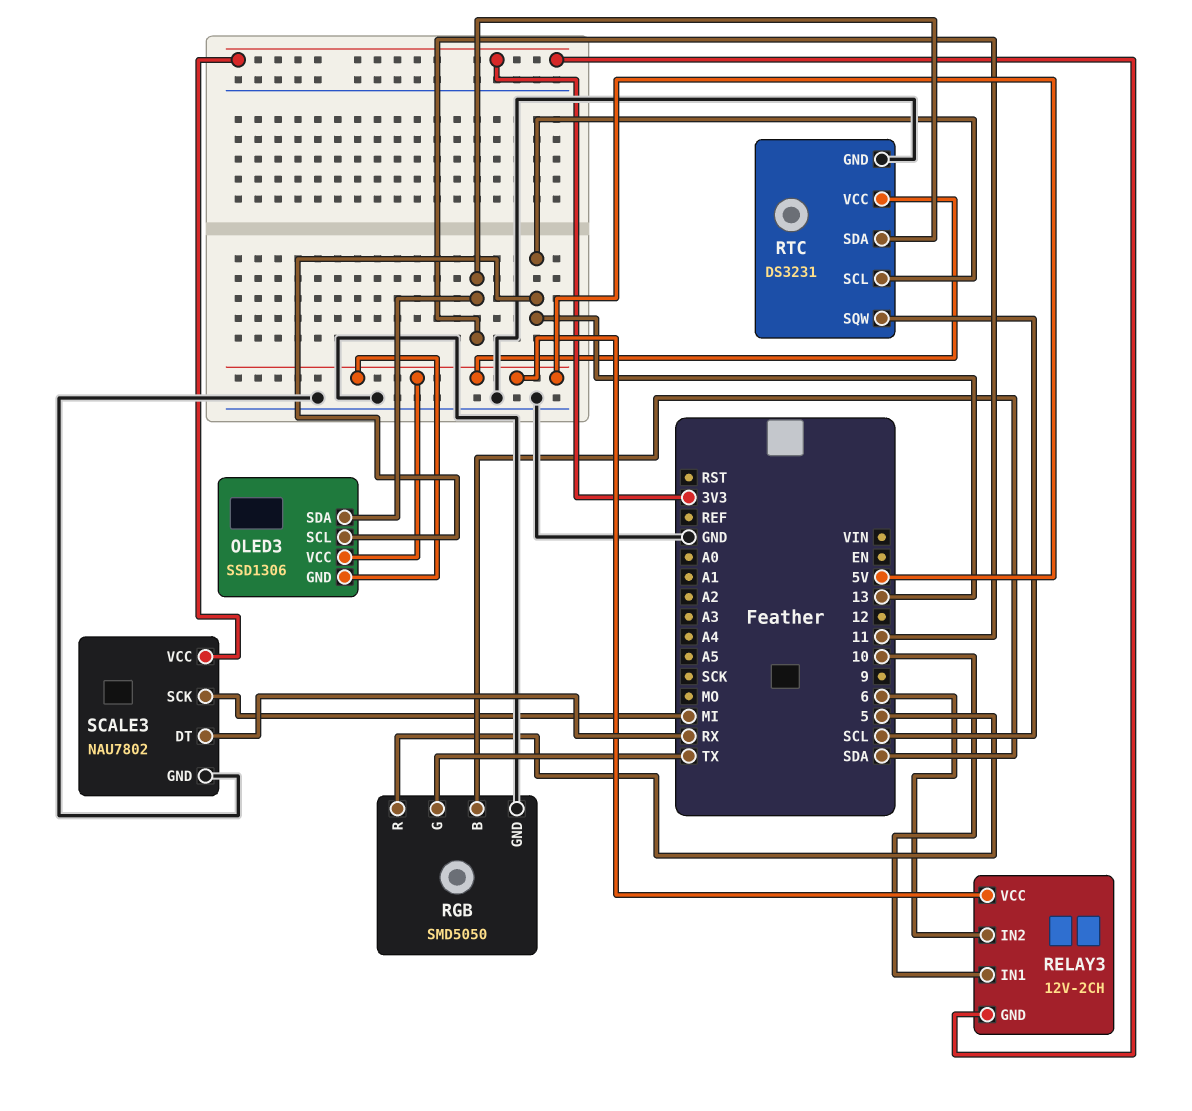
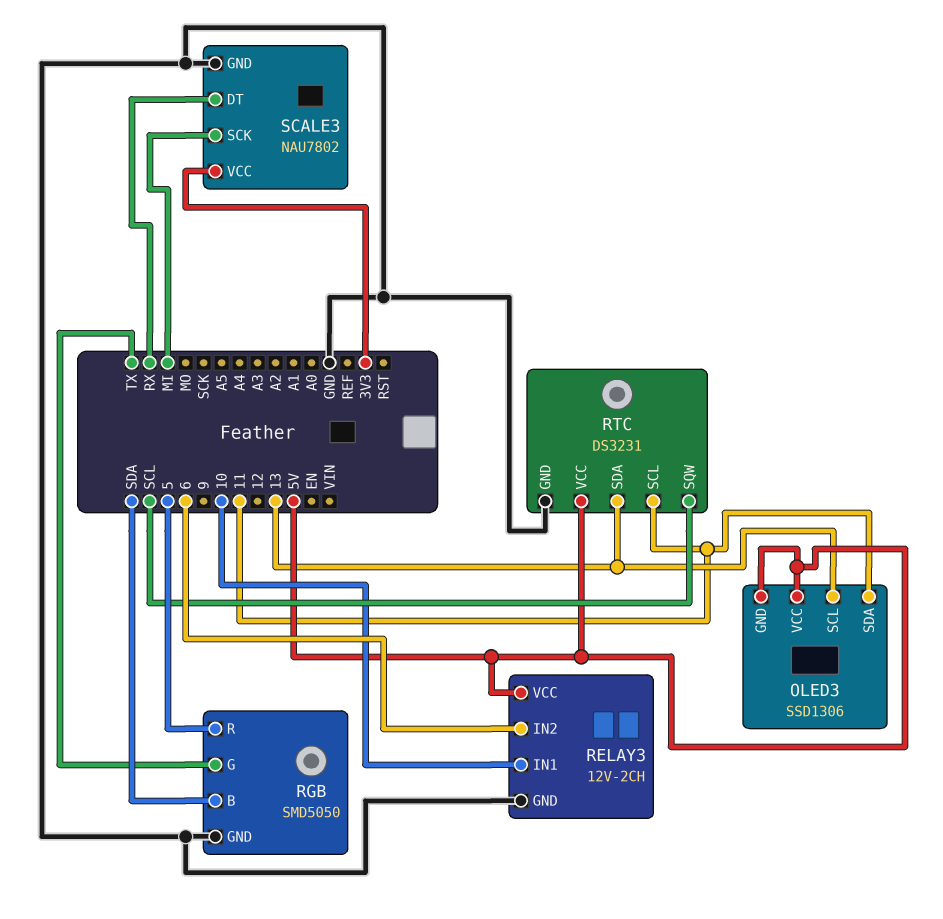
RELAY3 pin GND: 3V3 -> GND
RTC pin SCL: 13 -> 11
RTC pin SDA: 11 -> 13

